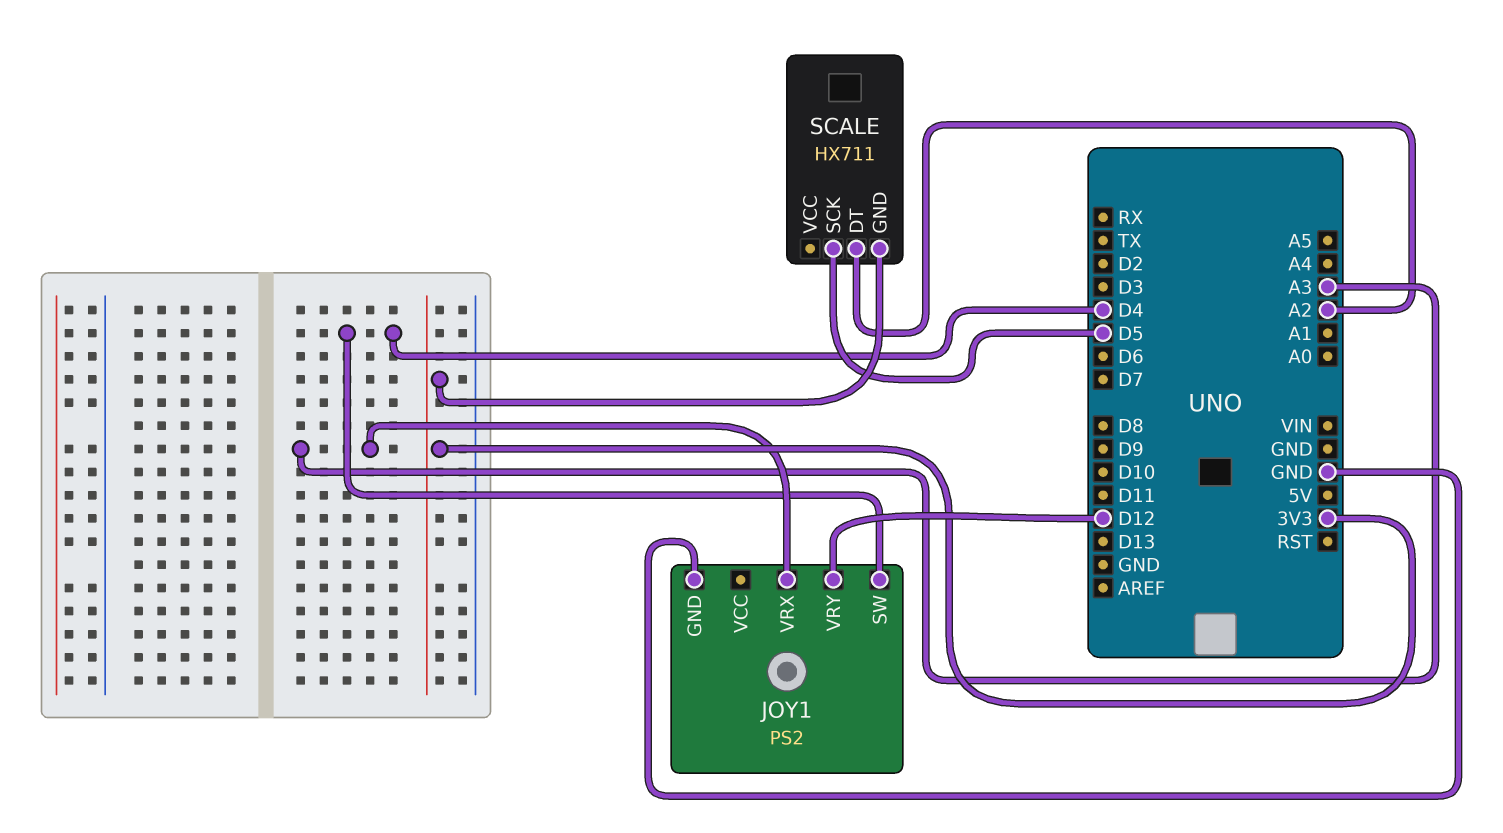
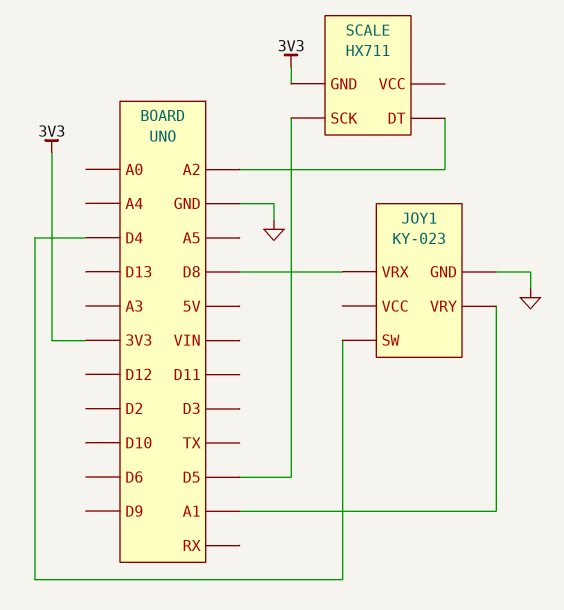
JOY1: PS2 -> KY-023
JOY1 pin VRX: A3 -> D8
JOY1 pin VRY: D12 -> A1

